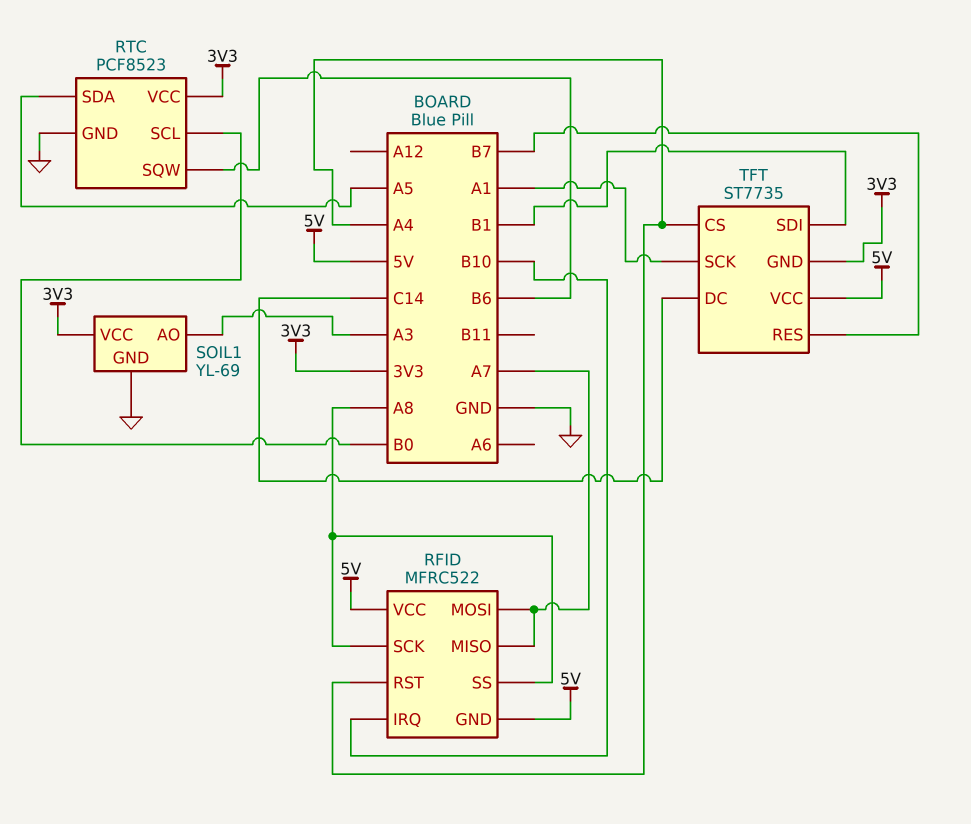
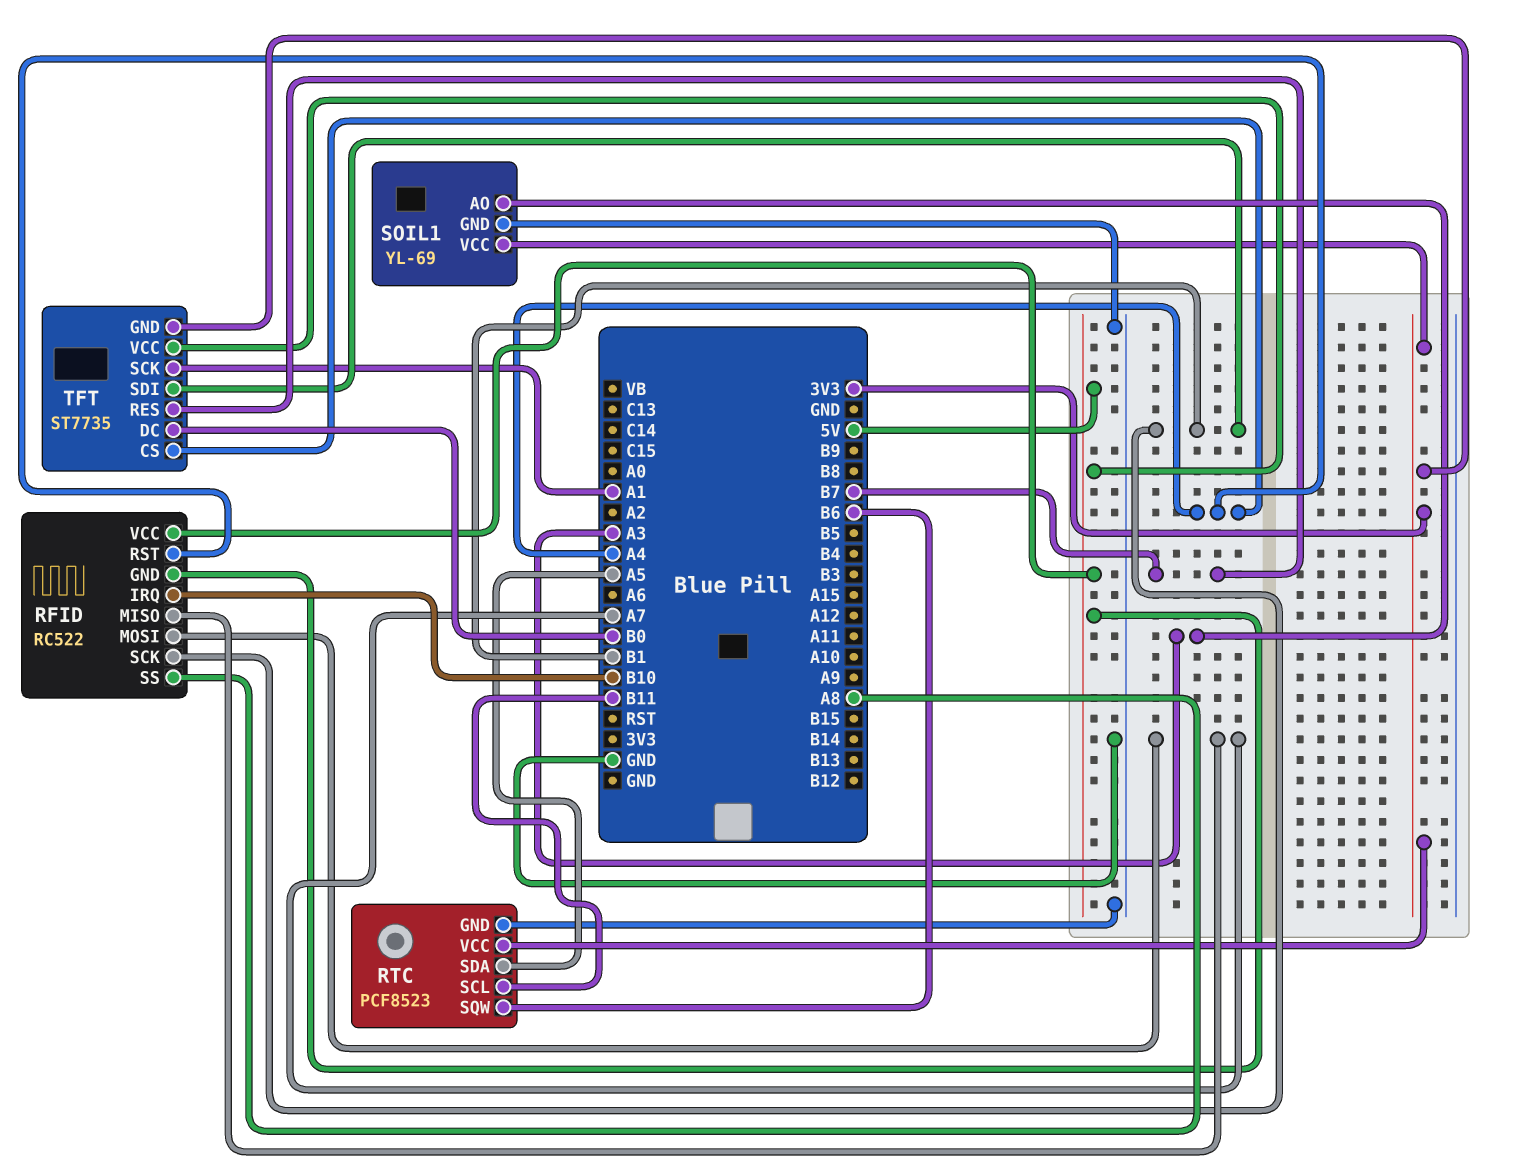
RFID: MFRC522 -> RC522
RFID pin SCK: A8 -> B1
RTC pin SCL: B0 -> B11
TFT pin DC: C14 -> B0

